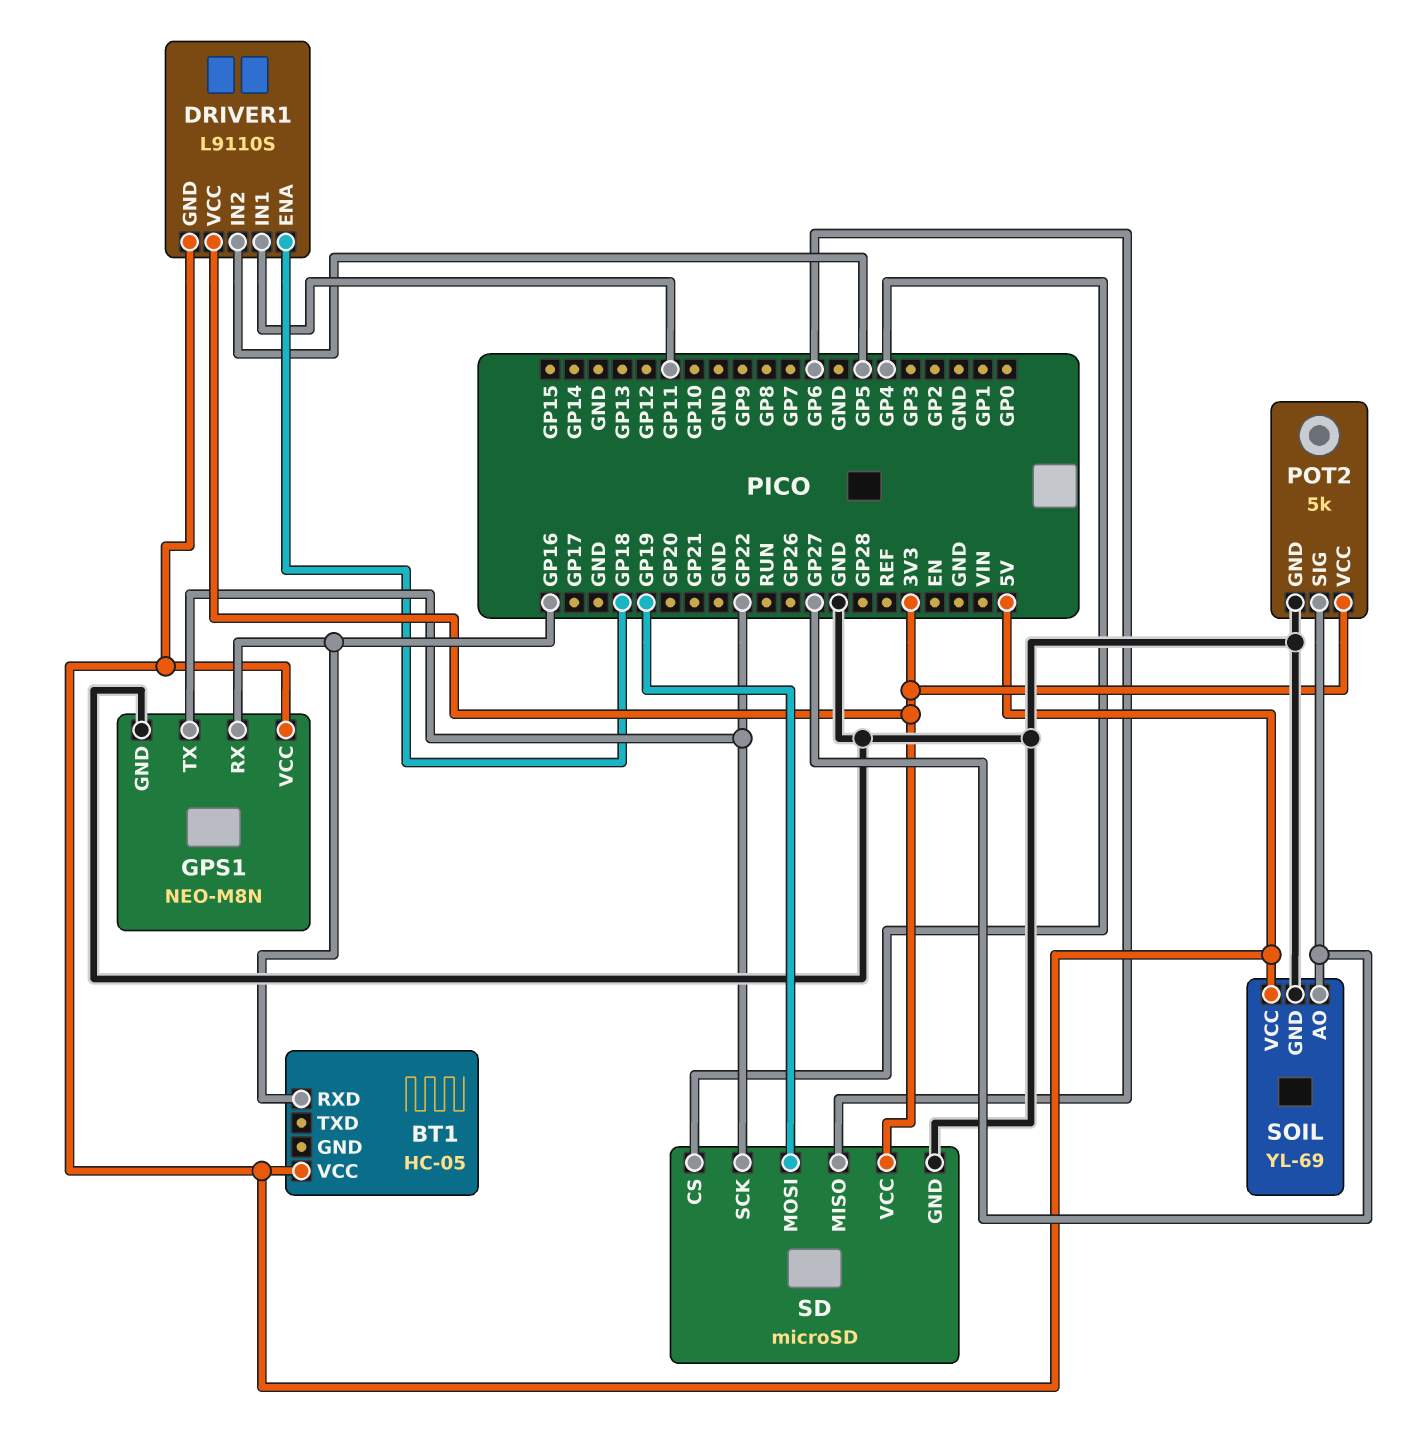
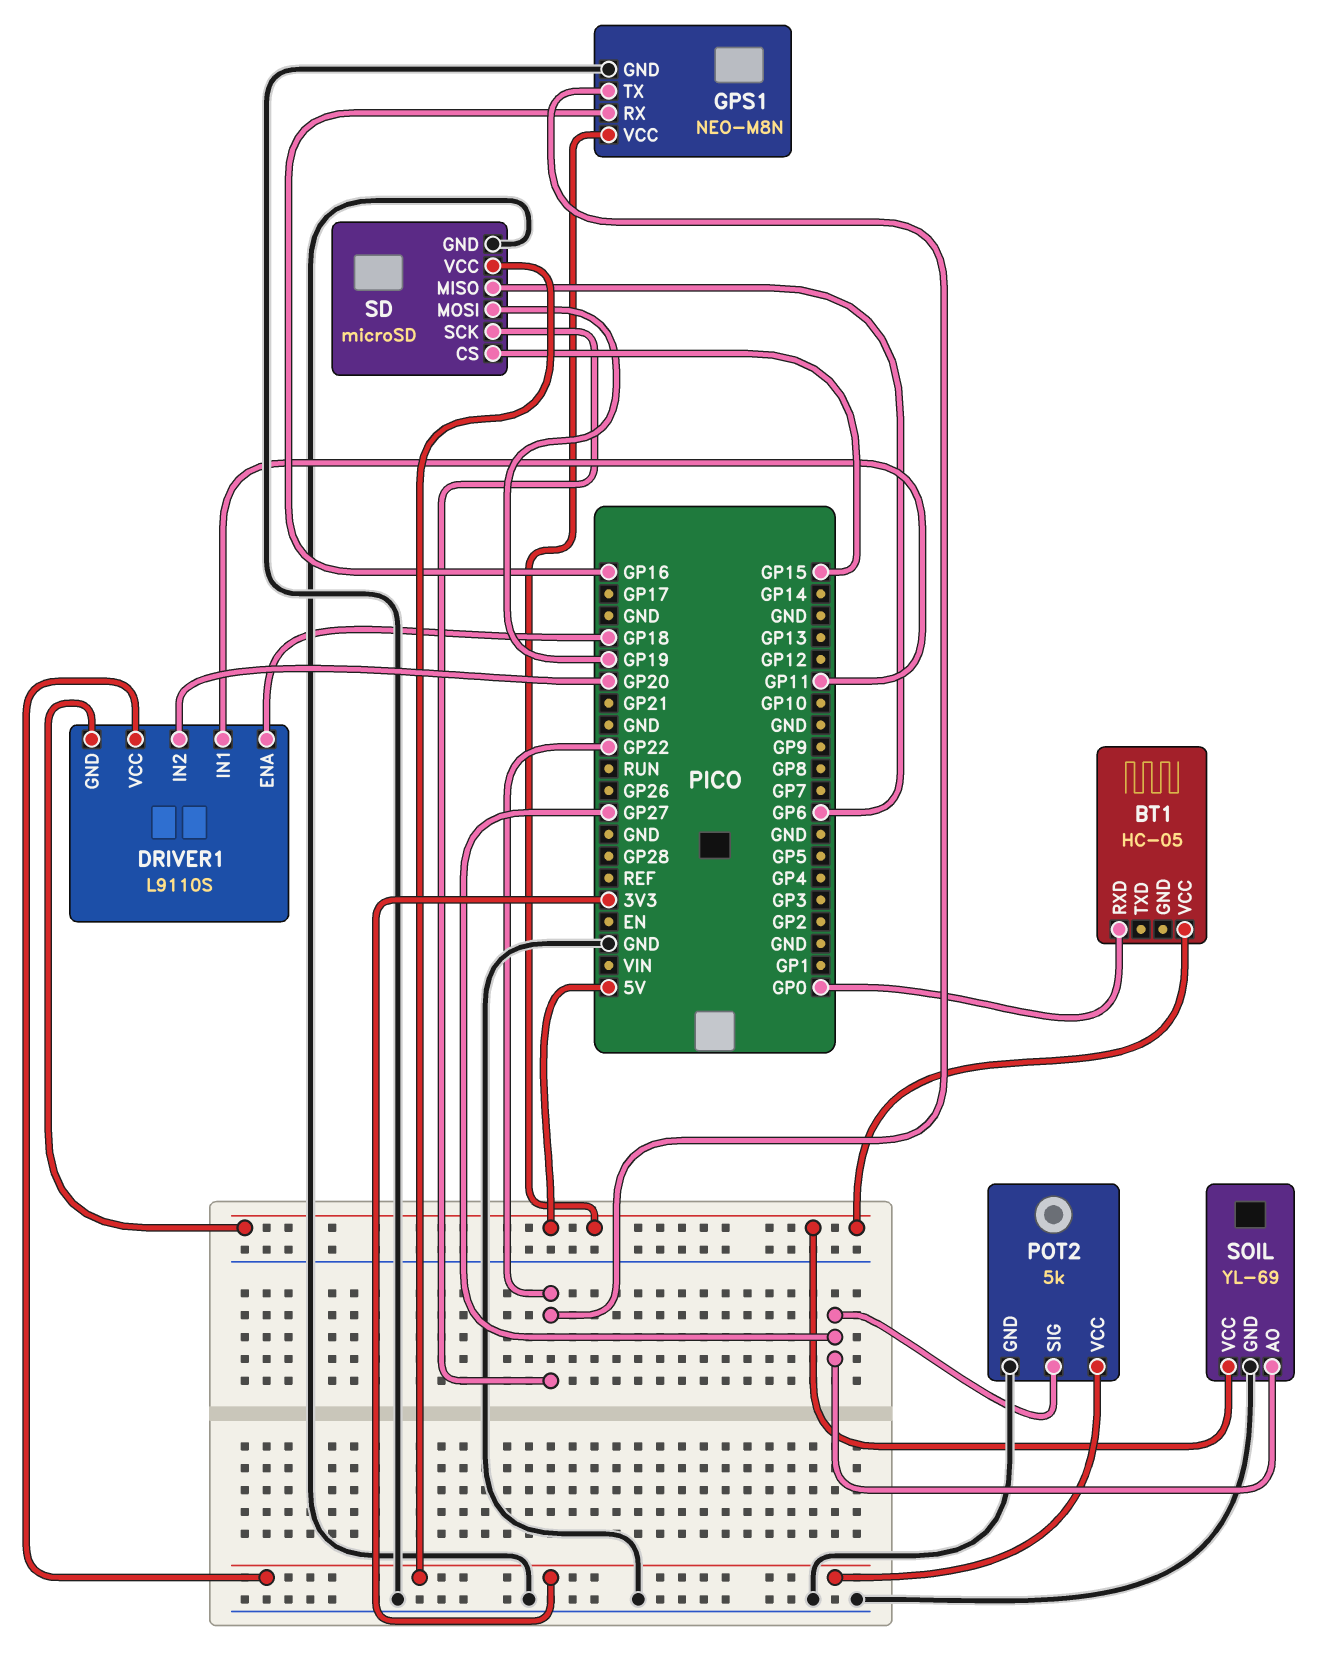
BT1 pin RXD: GP16 -> GP0
DRIVER1 pin IN2: GP5 -> GP20
SD pin CS: GP4 -> GP15

